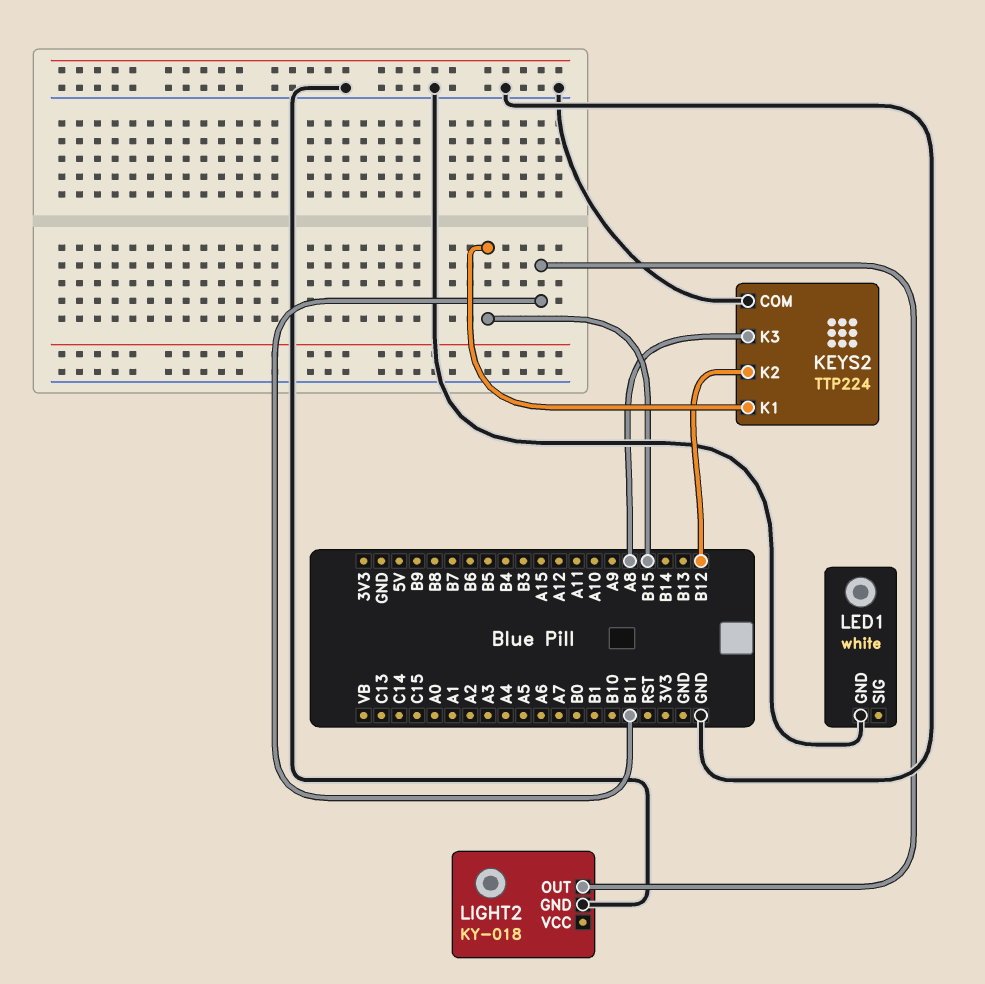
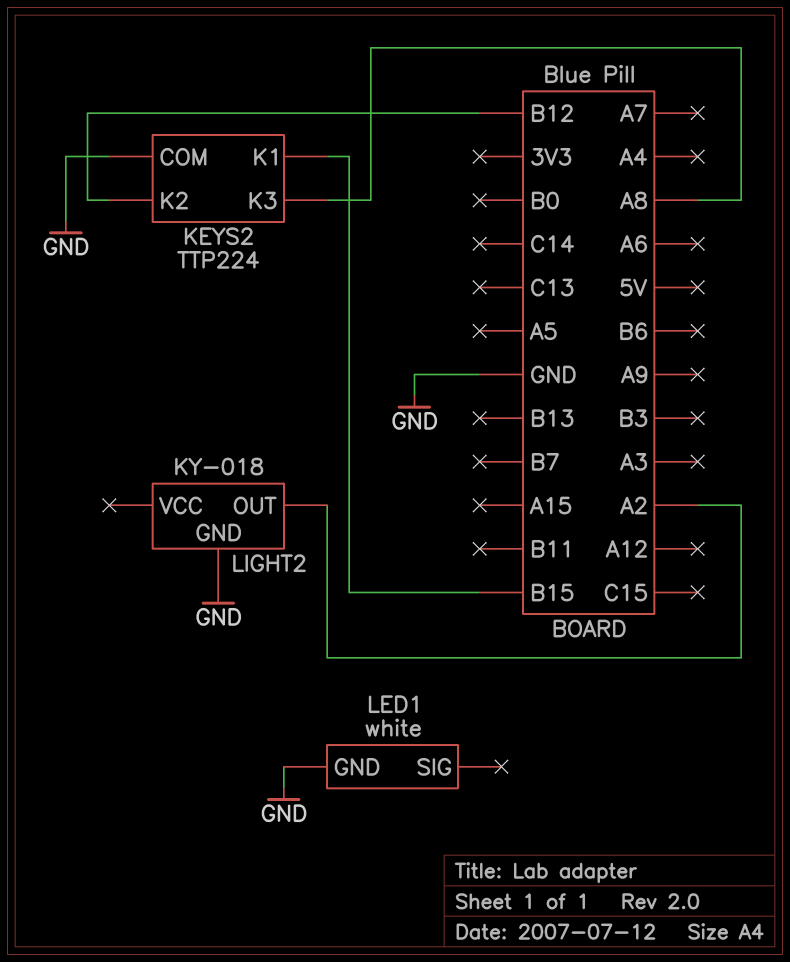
LIGHT2 pin OUT: B11 -> A2

